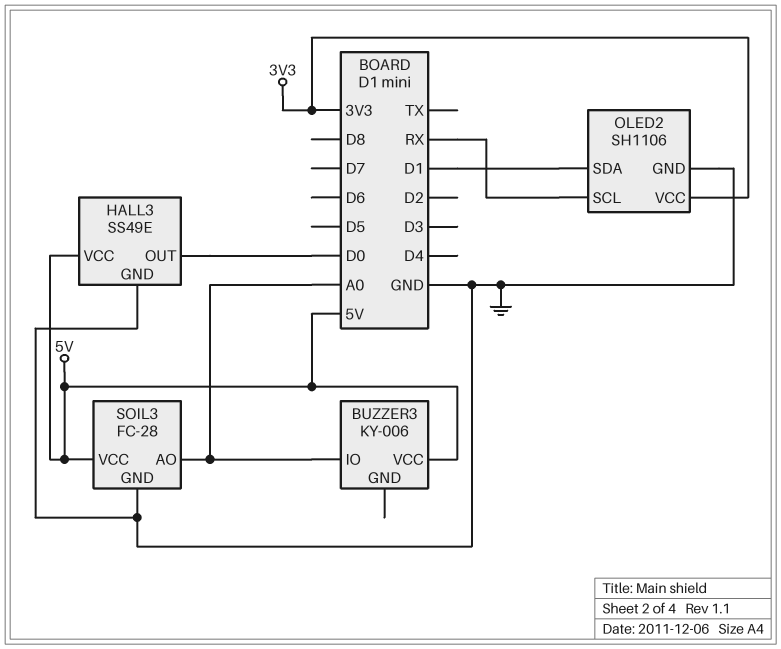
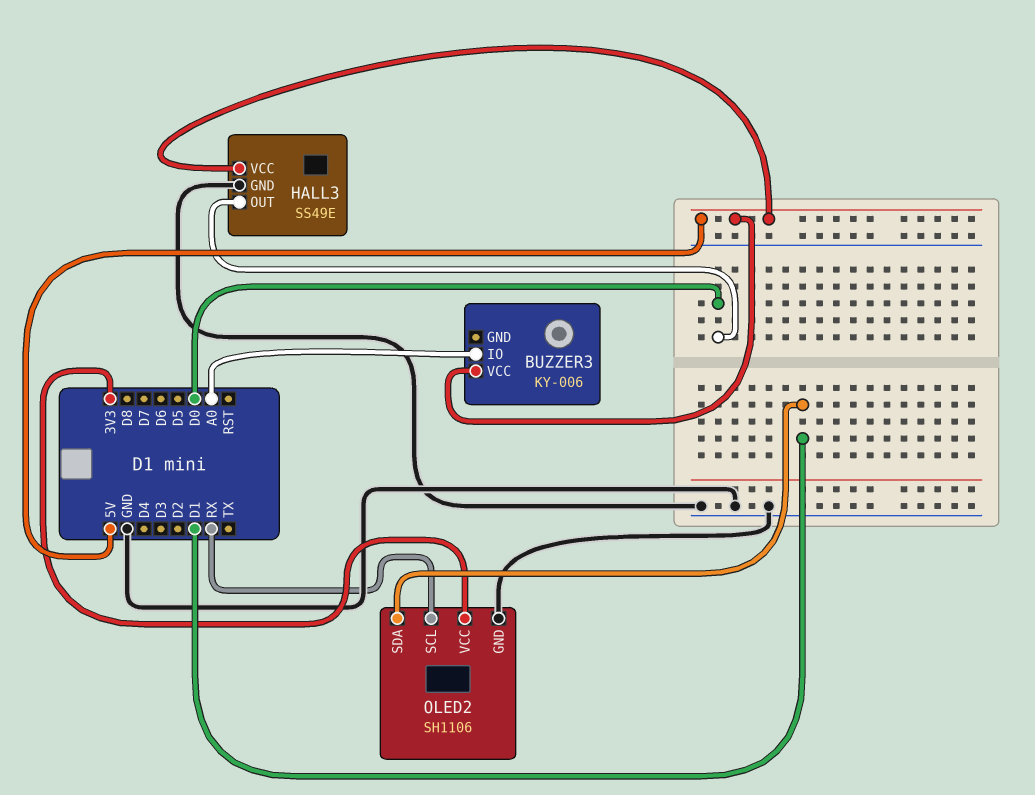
SOIL3: FC-28 -> none
SOIL3 pin AO: A0 -> none
SOIL3 pin GND: GND -> none
SOIL3 pin VCC: 5V -> none

